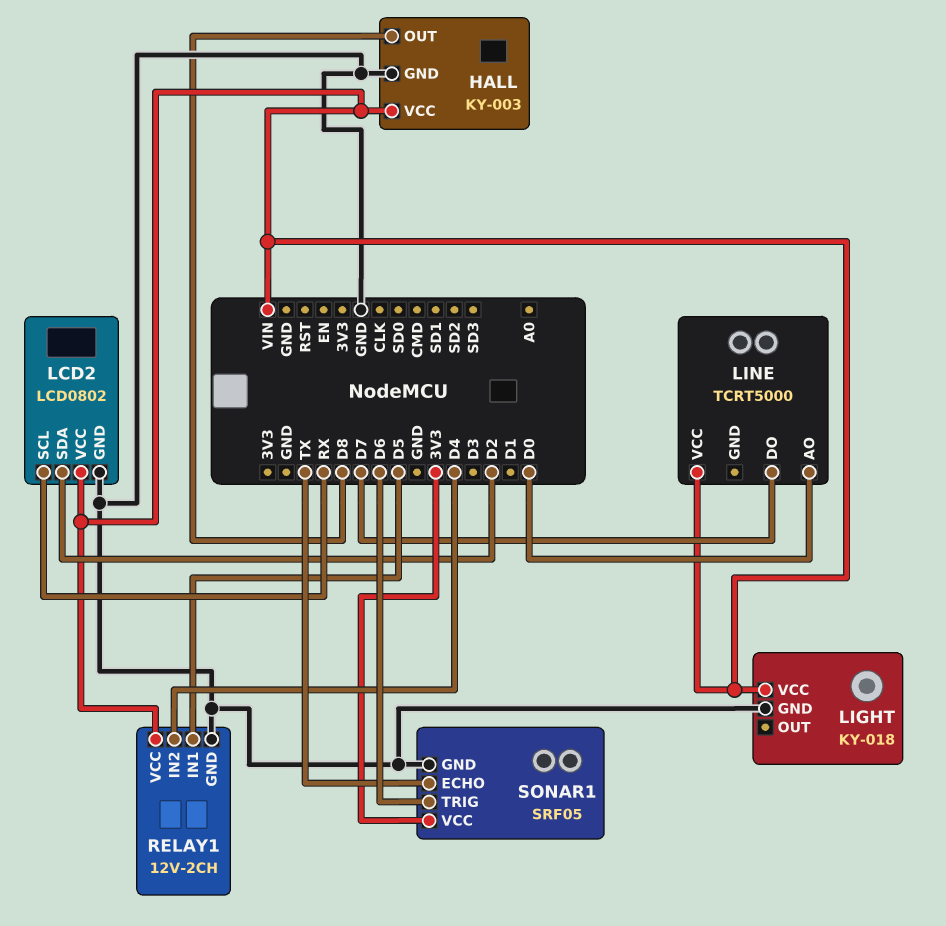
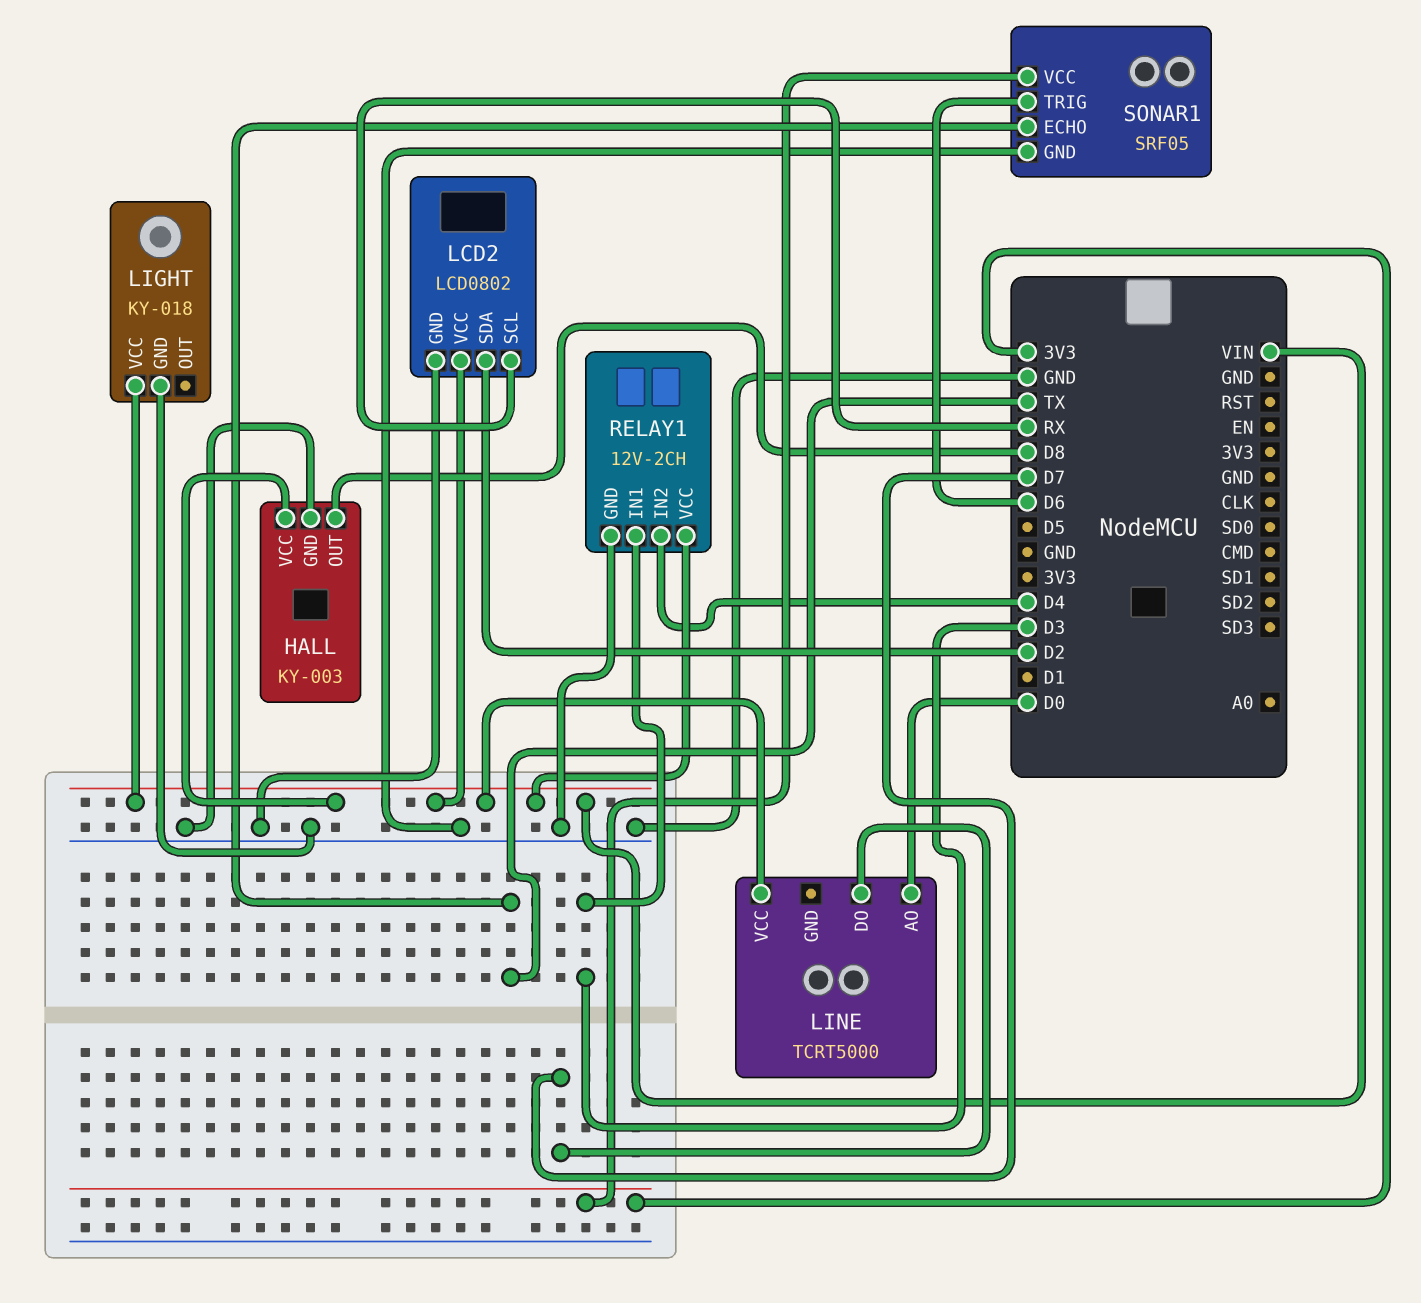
RELAY1 pin IN1: D5 -> D3

